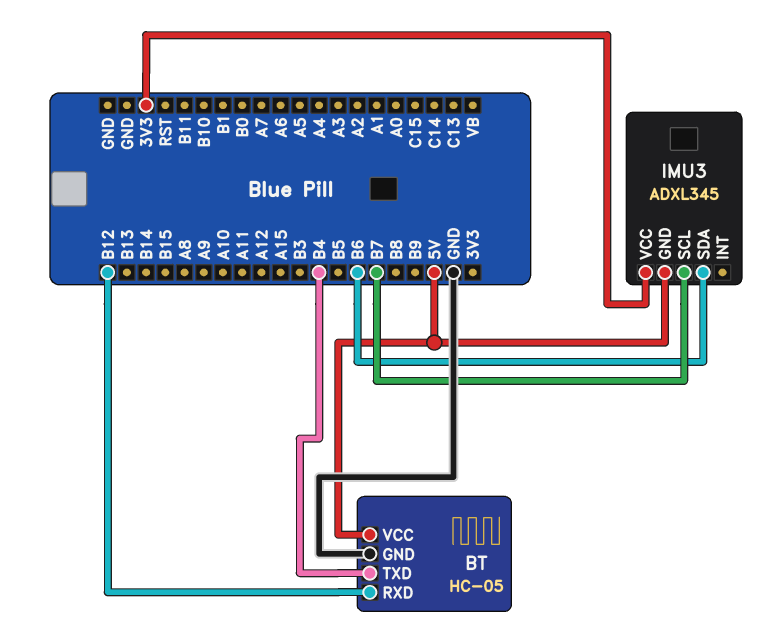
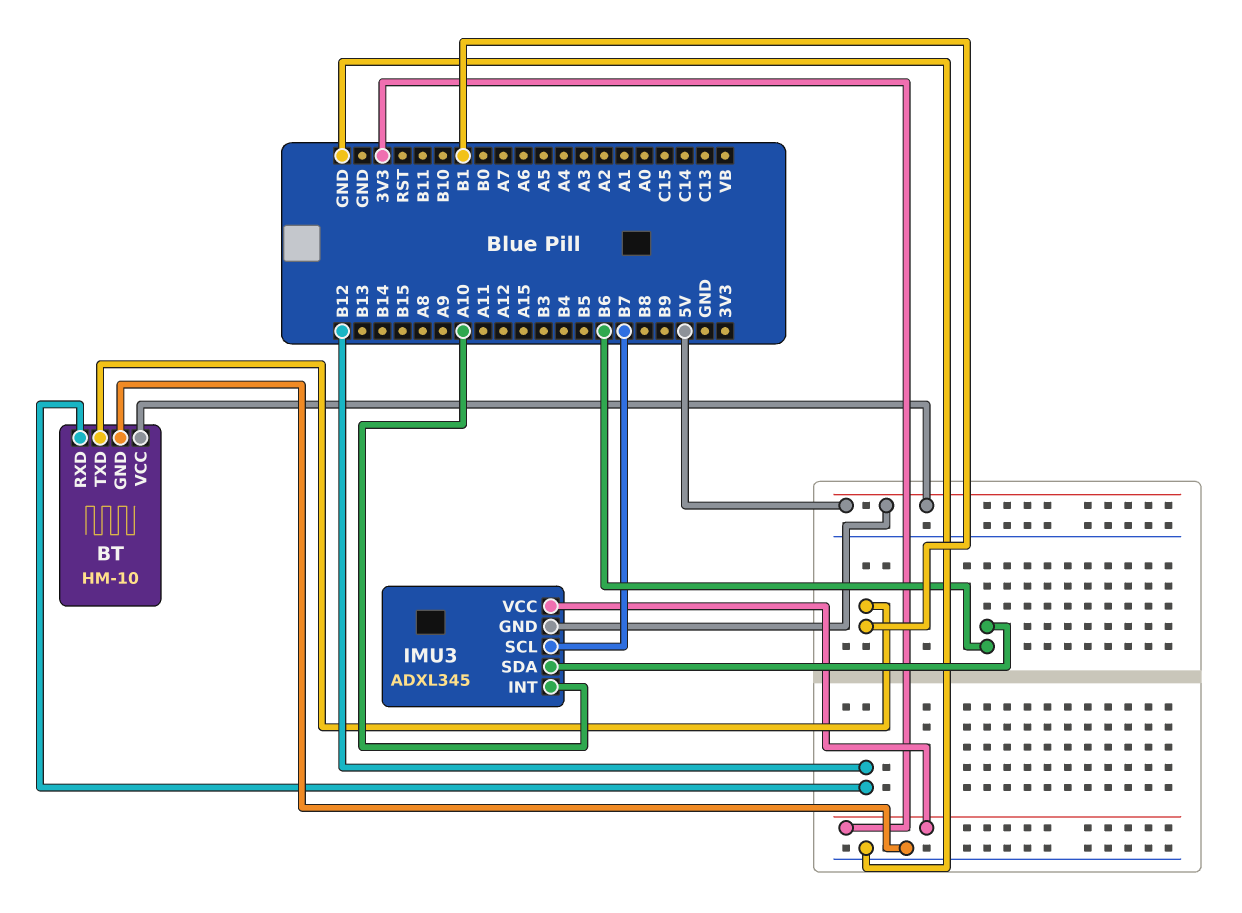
BT: HC-05 -> HM-10
BT pin TXD: B4 -> B1
IMU3 pin INT: none -> A10

